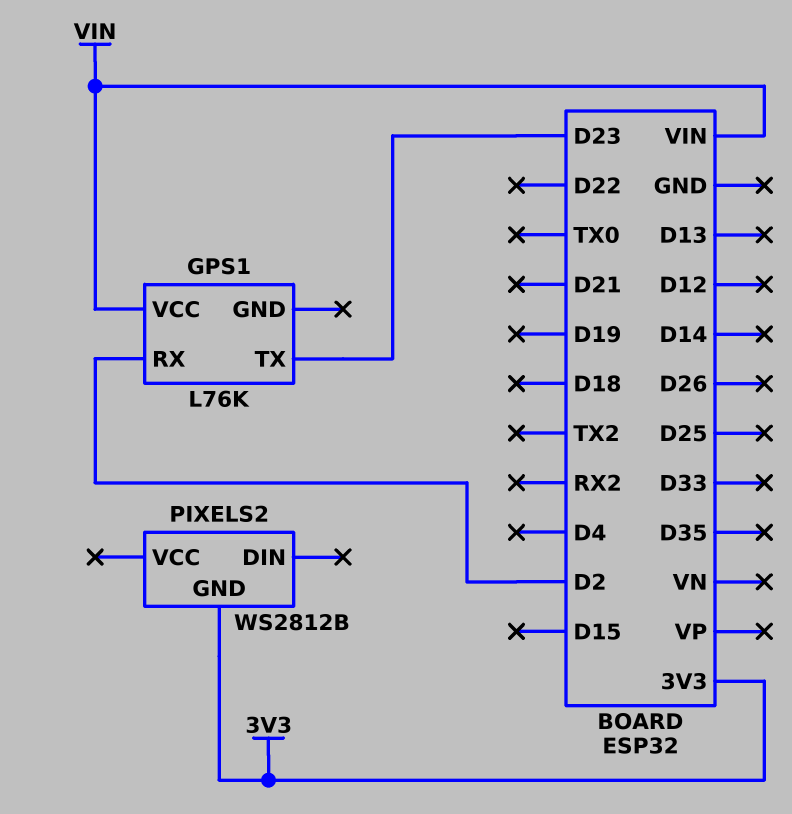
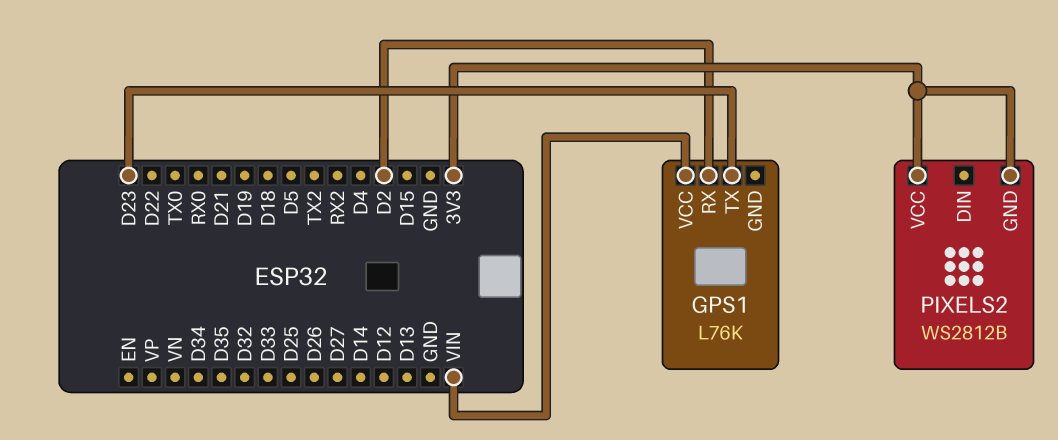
PIXELS2 pin VCC: none -> 3V3

